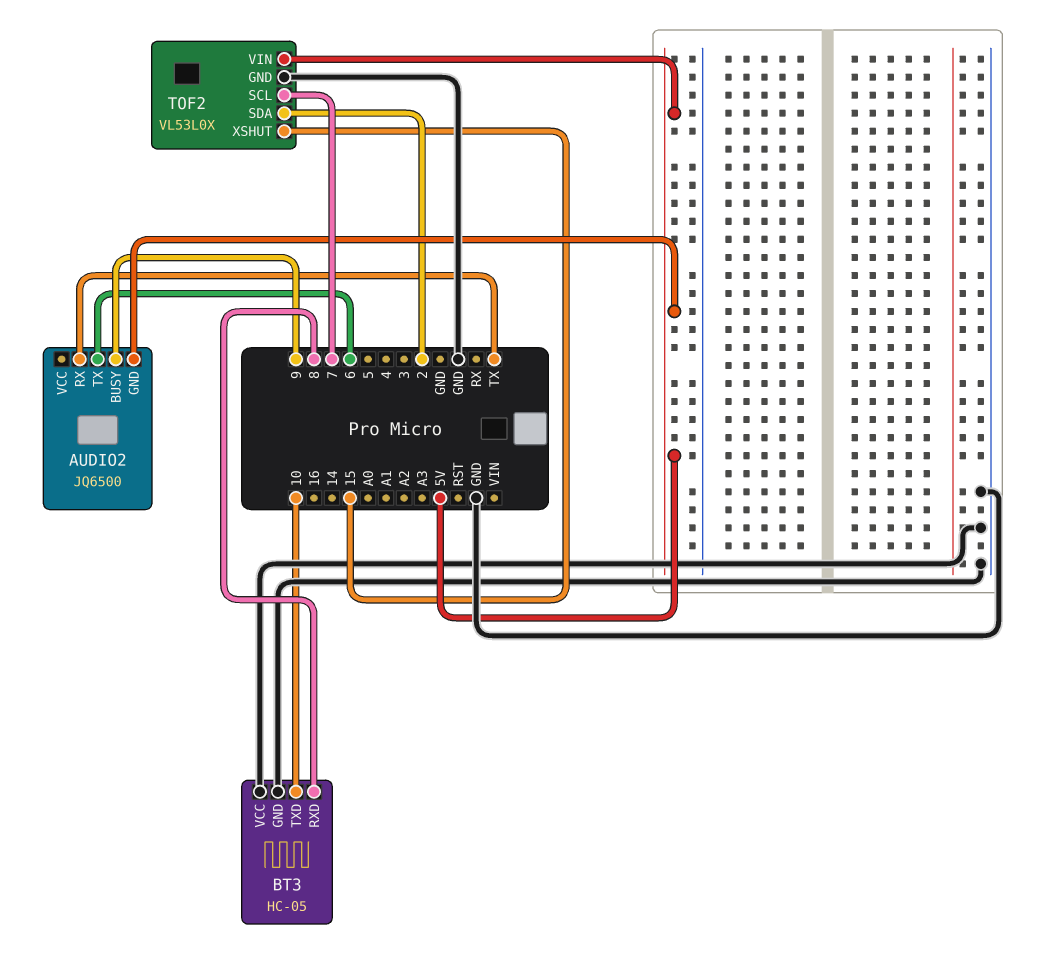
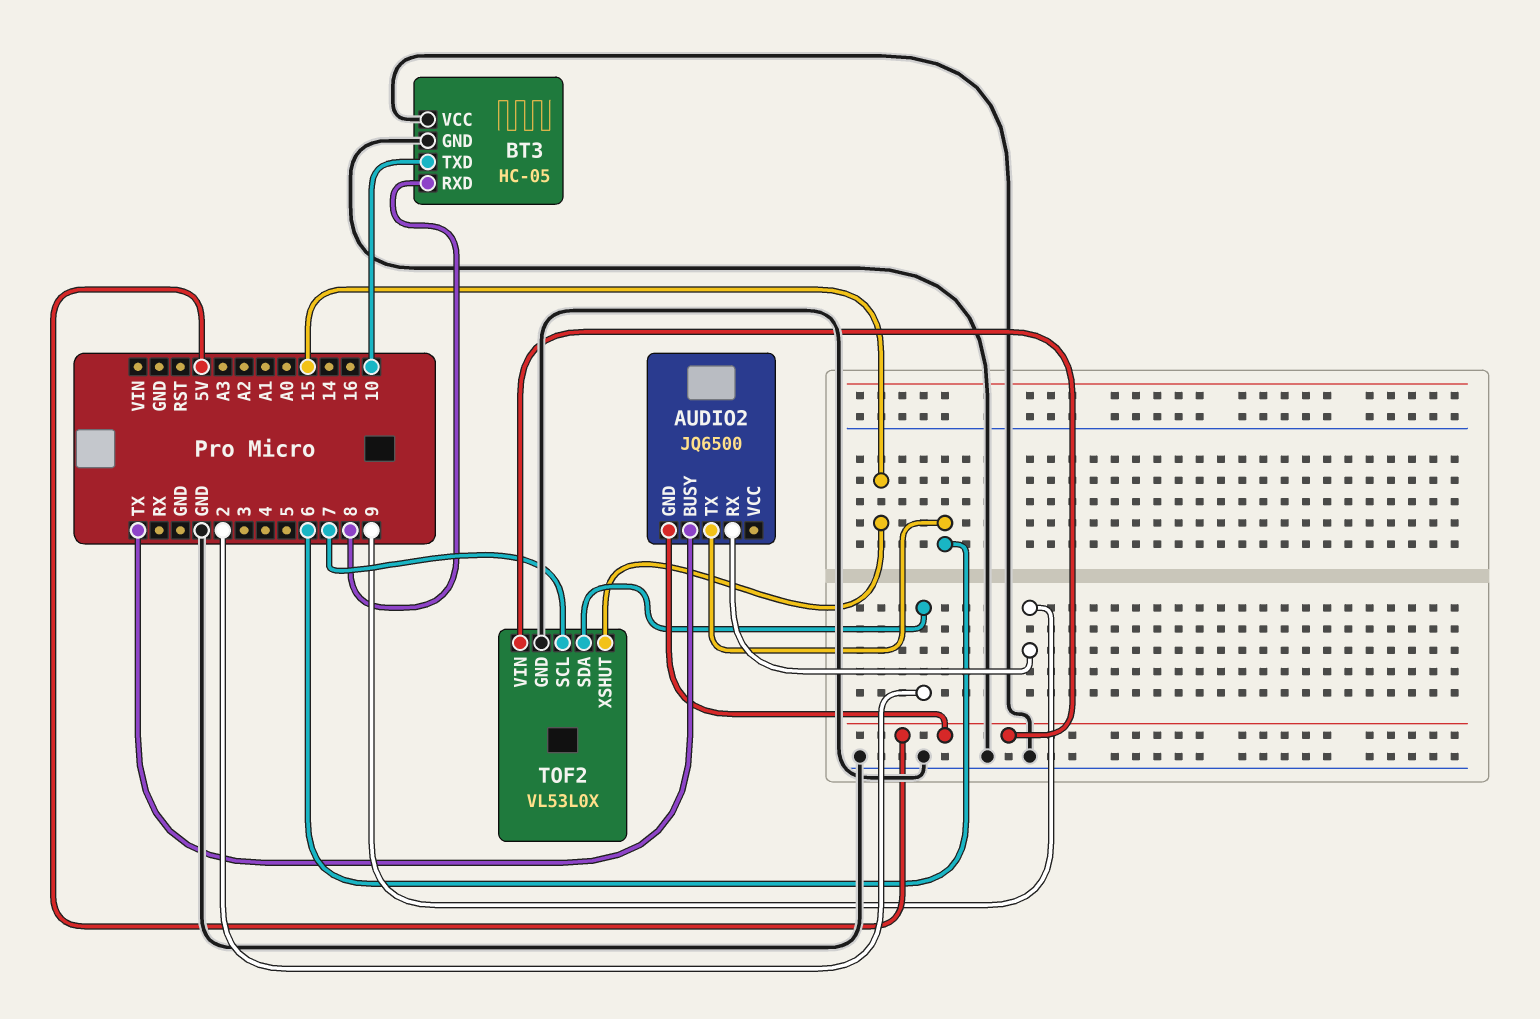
AUDIO2 pin BUSY: 9 -> TX
AUDIO2 pin RX: TX -> 9

